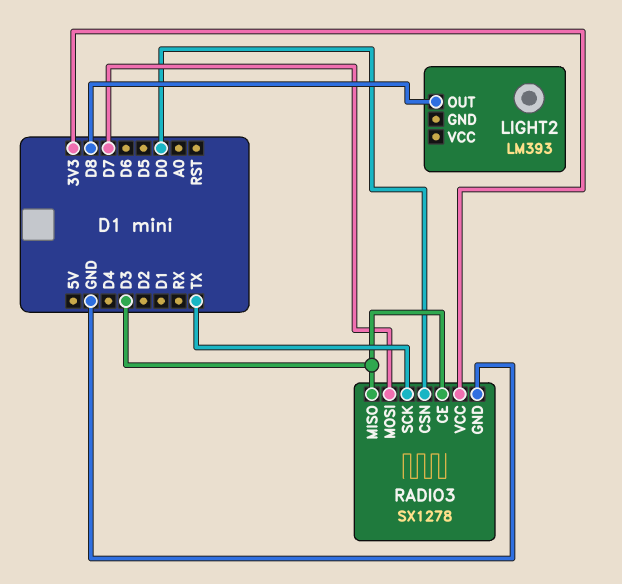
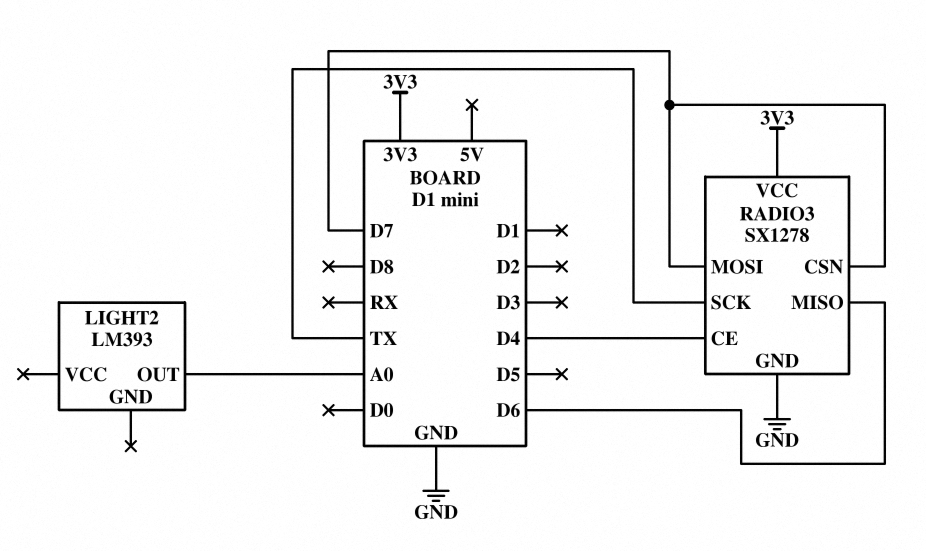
LIGHT2 pin OUT: D8 -> A0
RADIO3 pin CE: D3 -> D4
RADIO3 pin CSN: D0 -> D7
RADIO3 pin MISO: D3 -> D6

